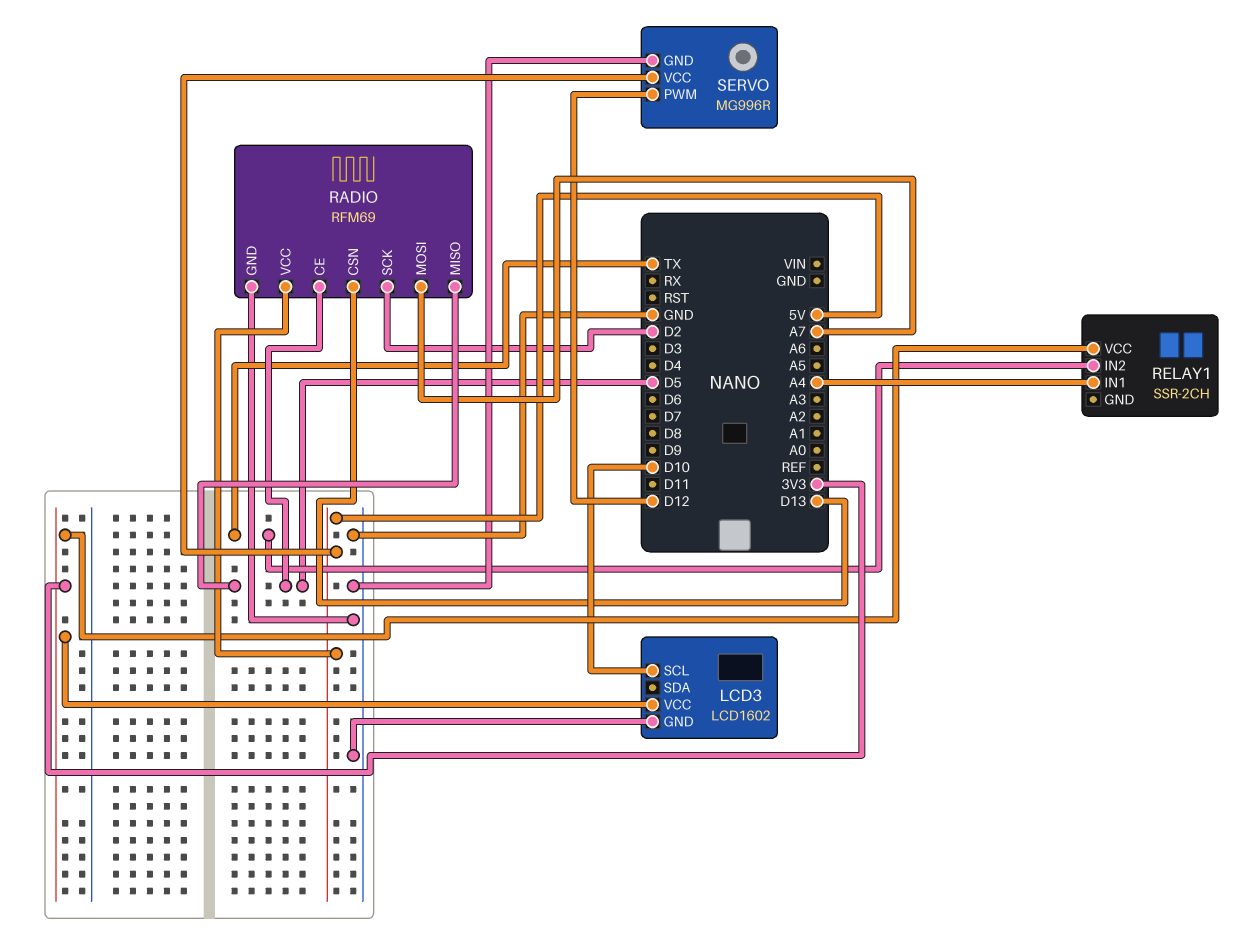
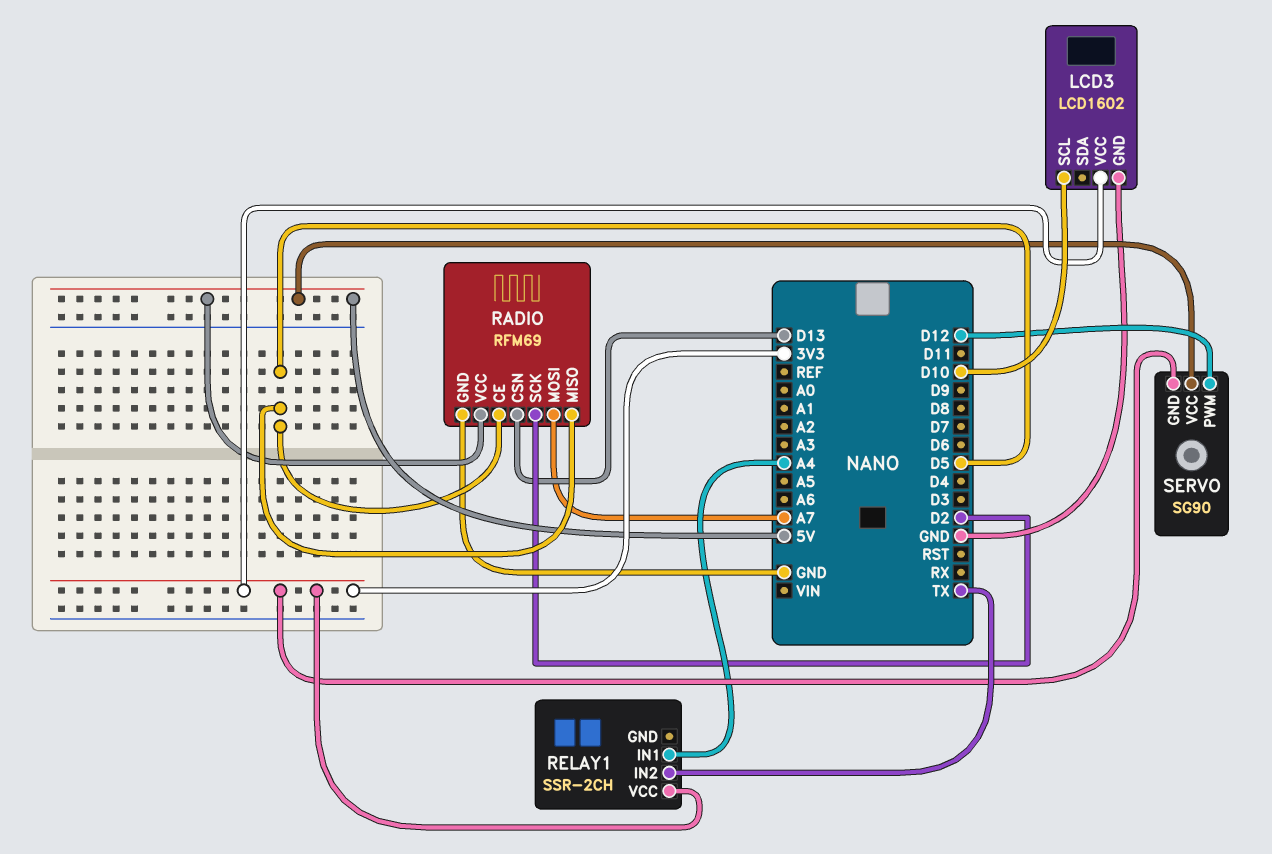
SERVO: MG996R -> SG90
SERVO pin GND: GND -> 3V3

